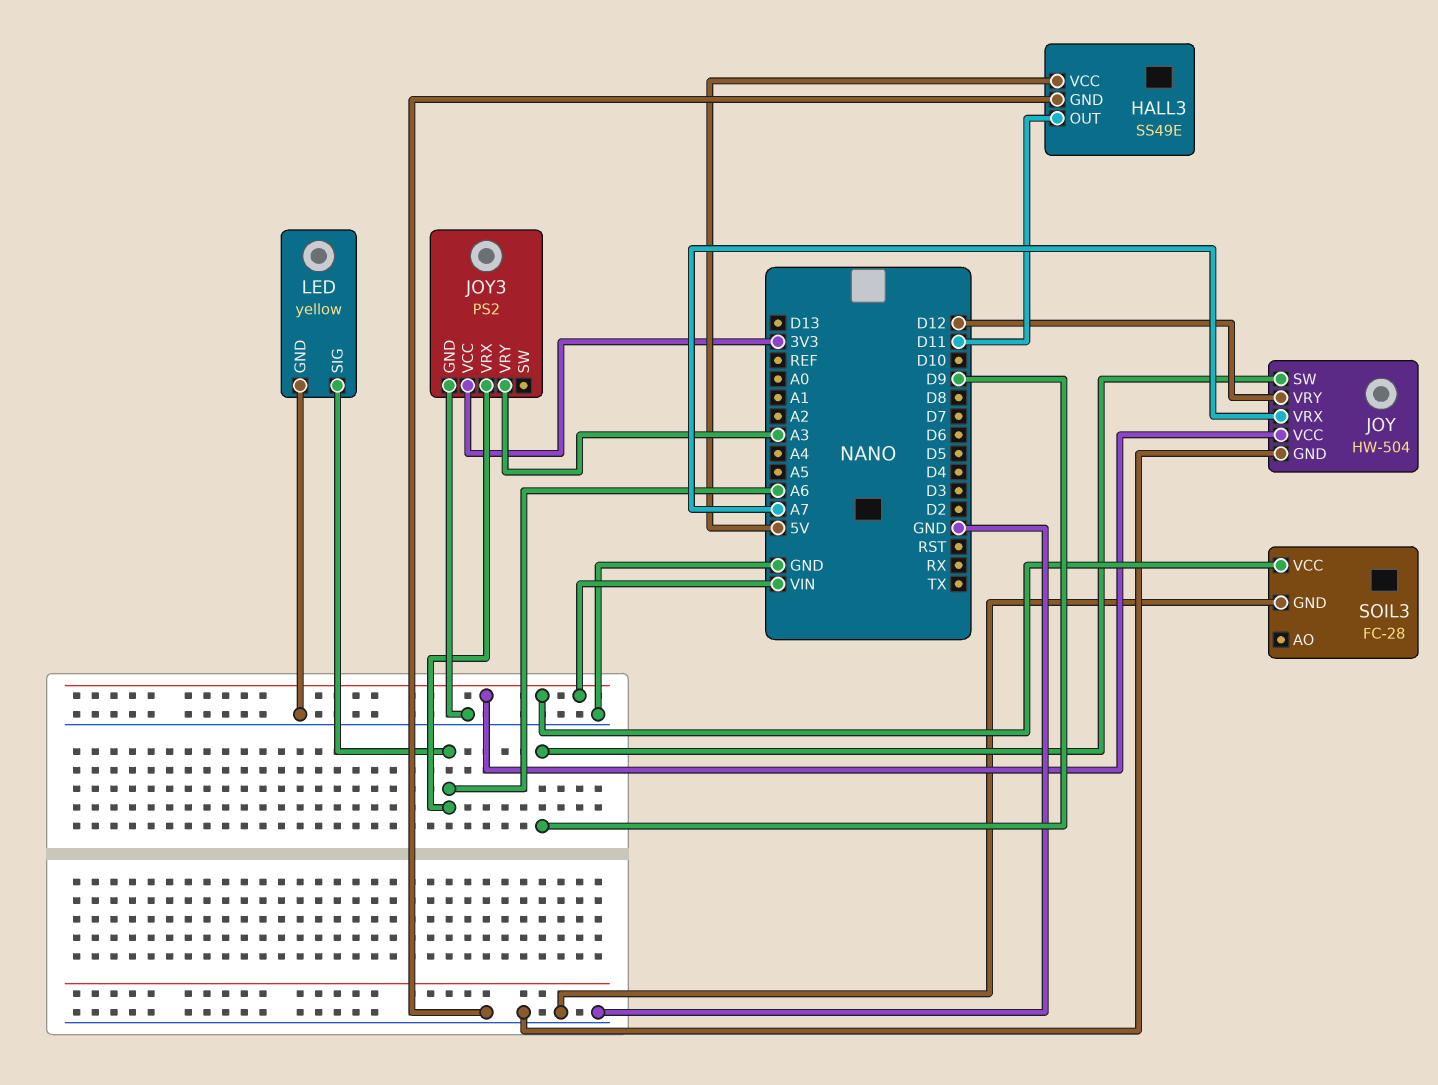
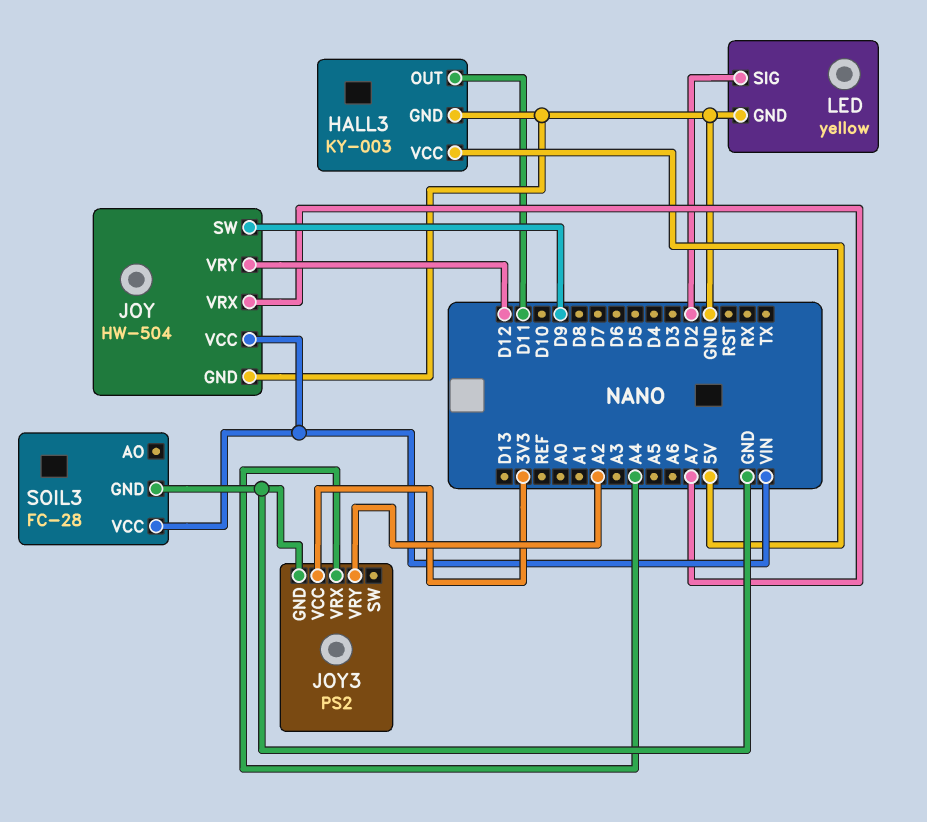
HALL3: SS49E -> KY-003
JOY3 pin VRX: A6 -> A4
JOY3 pin VRY: A3 -> A2
LED pin SIG: A6 -> D2

